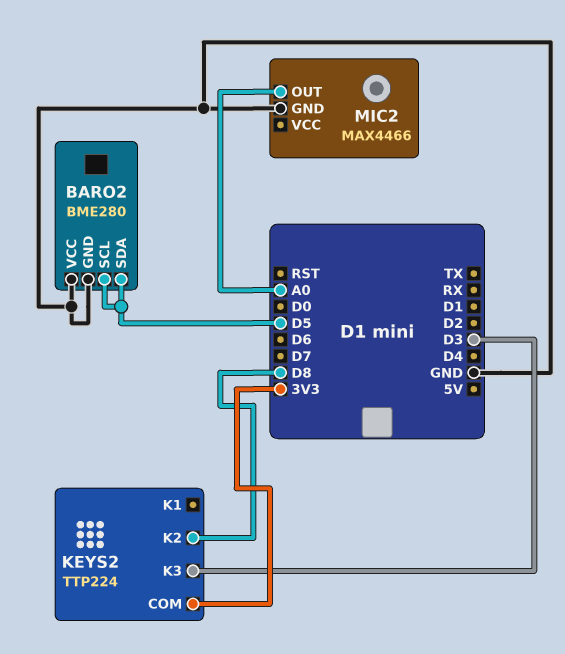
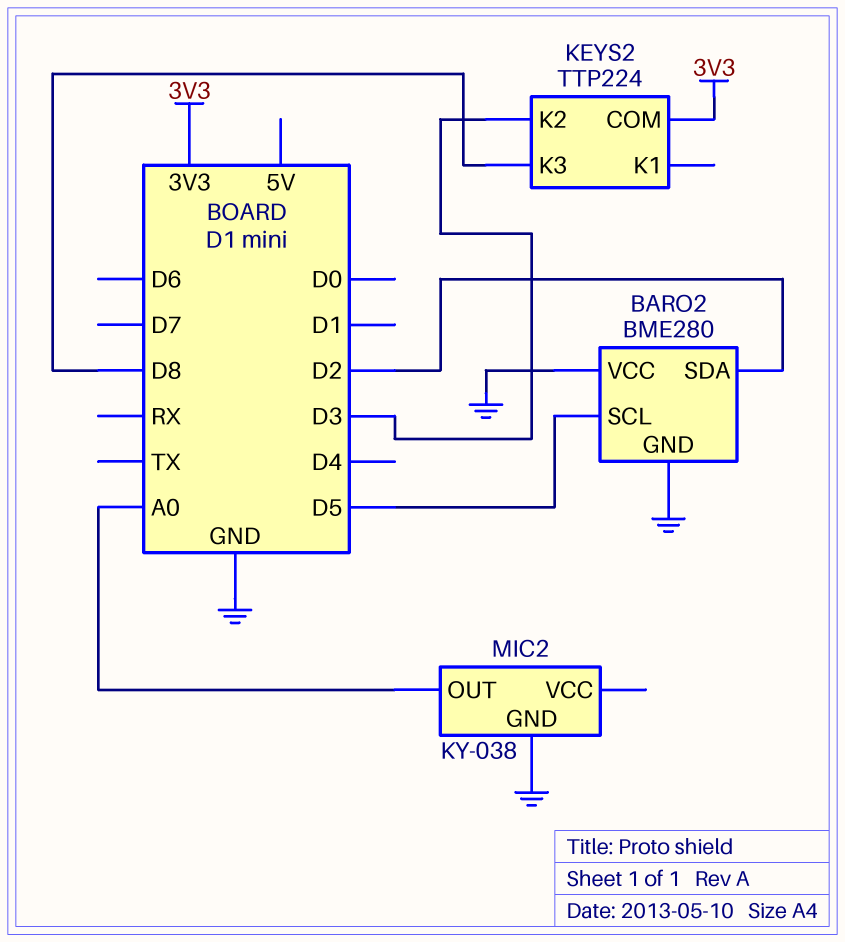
BARO2 pin SDA: D5 -> D2
KEYS2 pin K2: D8 -> D3
KEYS2 pin K3: D3 -> D8
MIC2: MAX4466 -> KY-038

